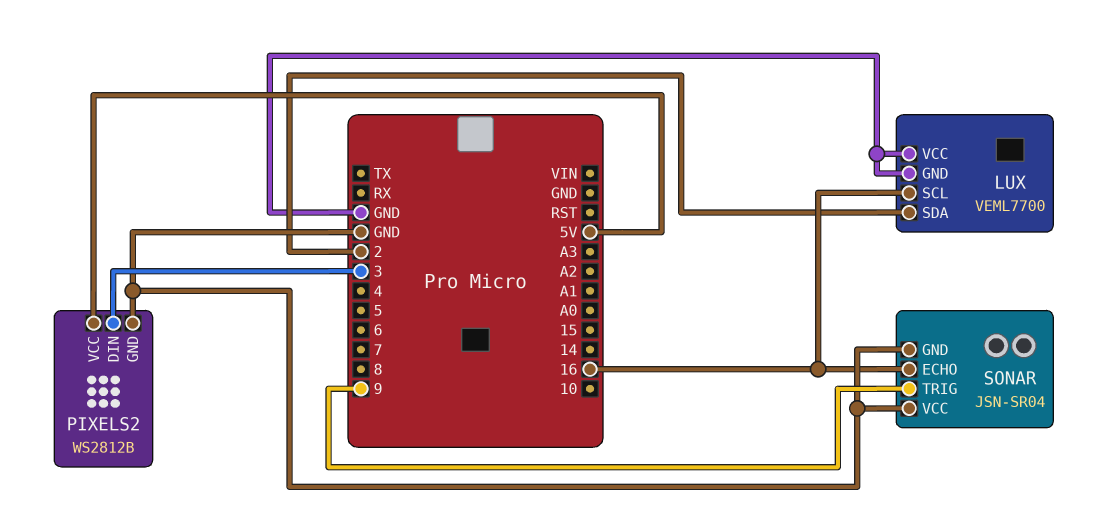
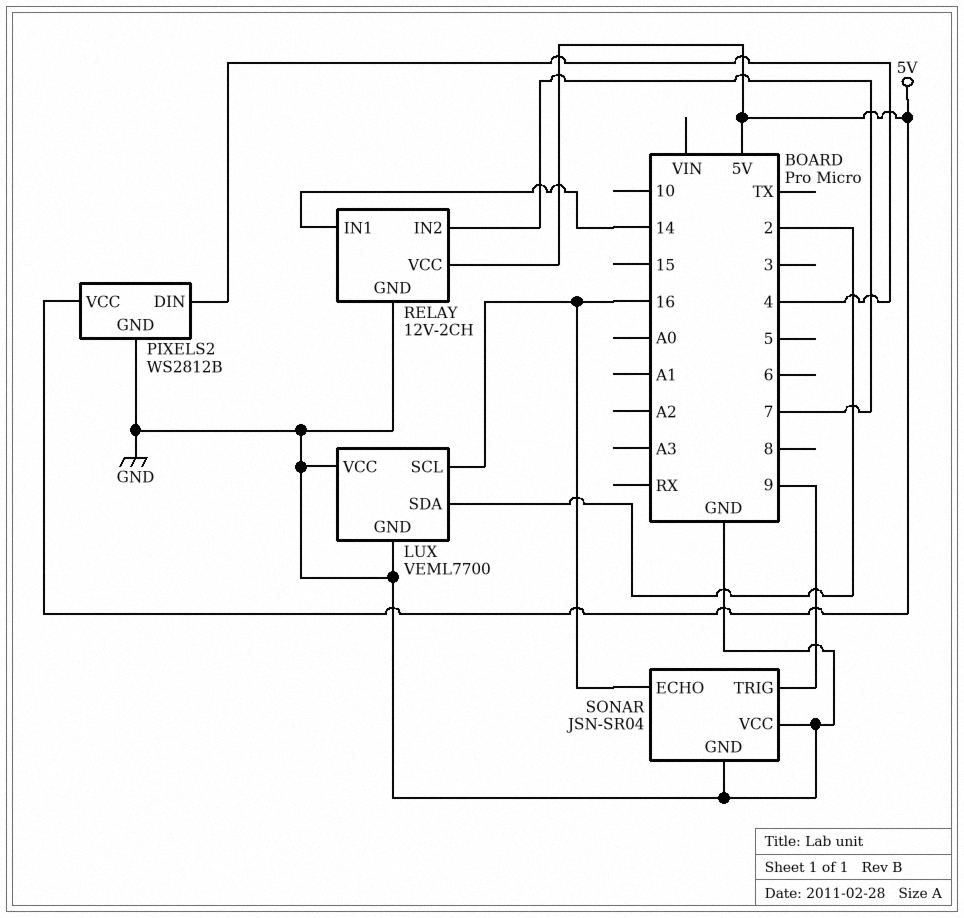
PIXELS2 pin DIN: 3 -> 4
RELAY: none -> 12V-2CH
RELAY pin GND: none -> GND
RELAY pin IN1: none -> 14
RELAY pin IN2: none -> 7
RELAY pin VCC: none -> 5V

